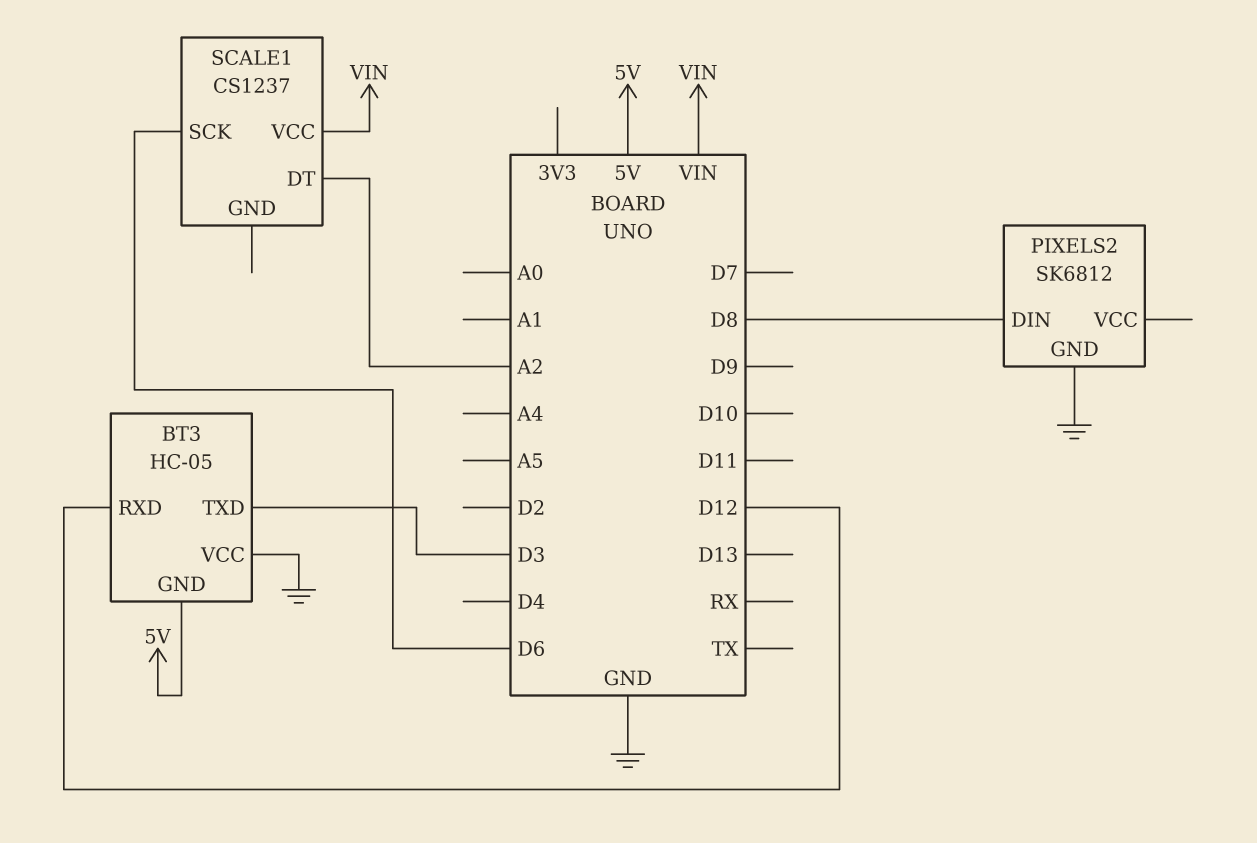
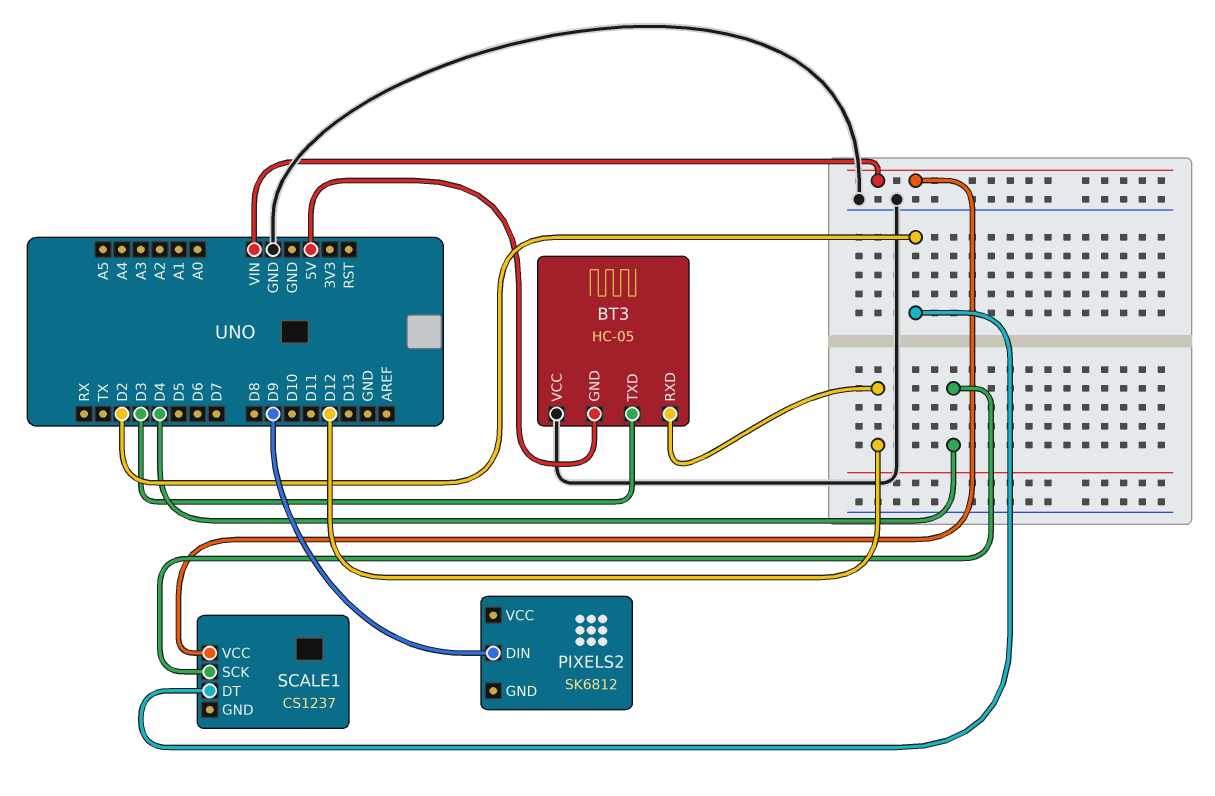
PIXELS2 pin DIN: D8 -> D9
PIXELS2 pin GND: GND -> none
SCALE1 pin DT: A2 -> D2
SCALE1 pin SCK: D6 -> D4

